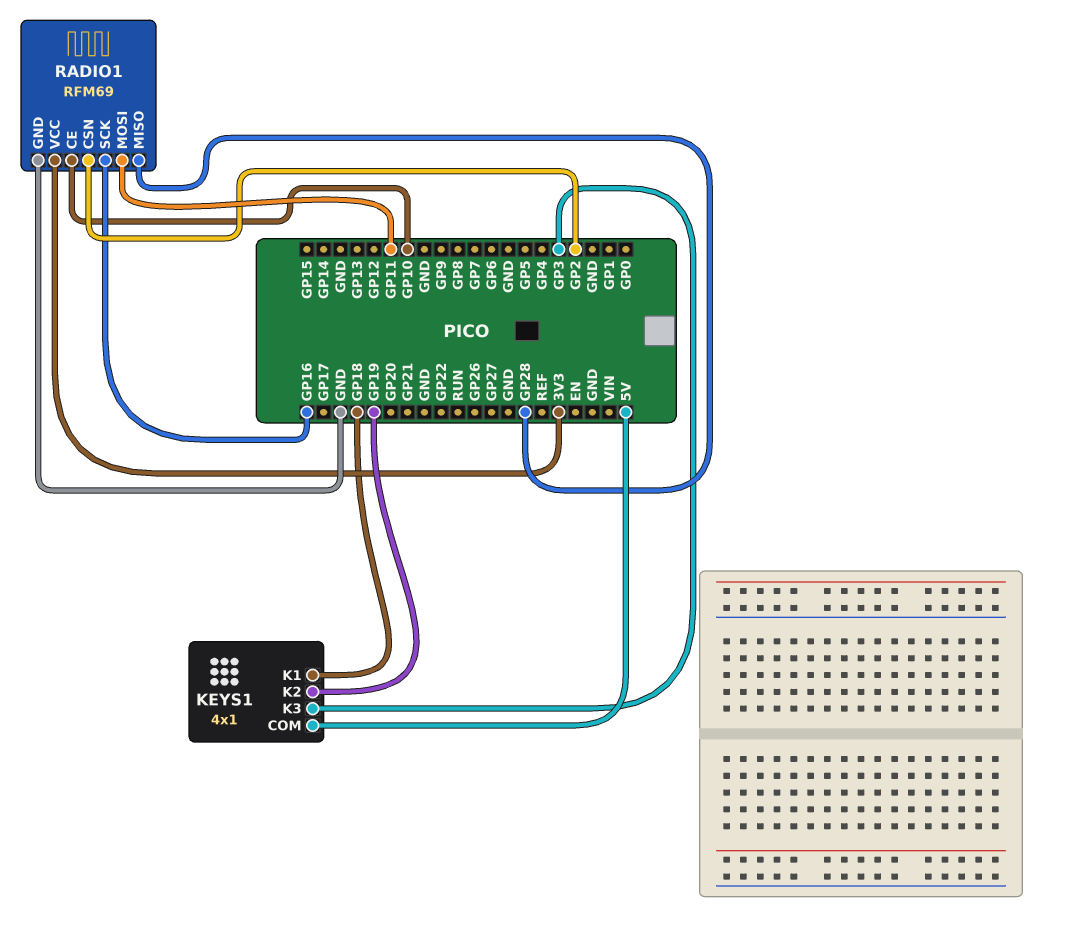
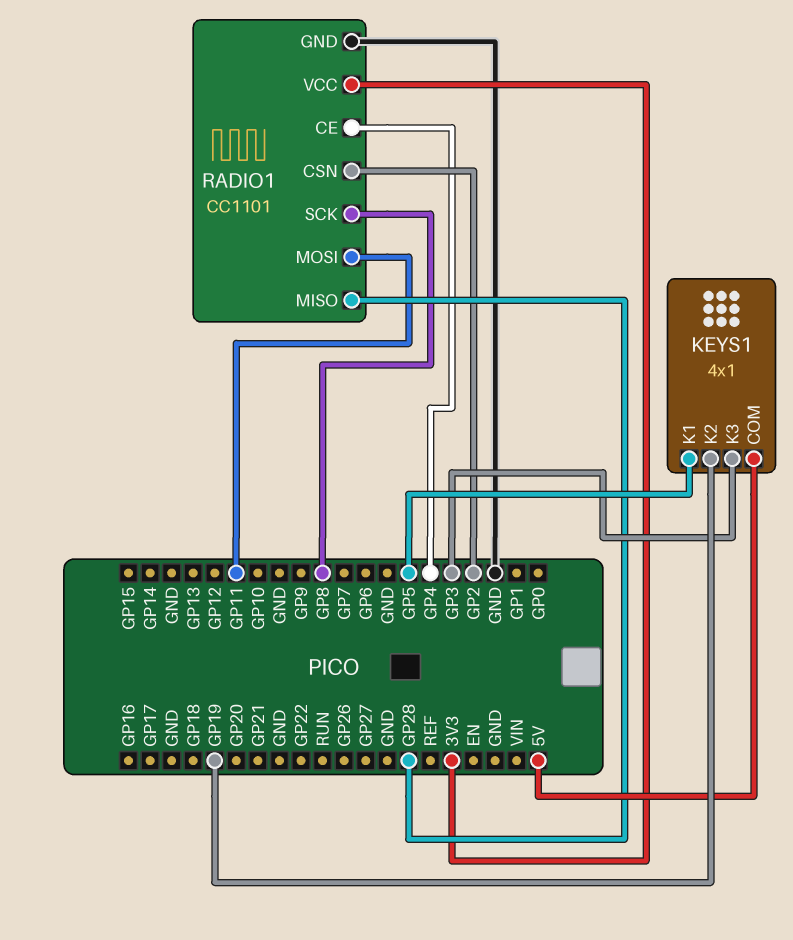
KEYS1 pin K1: GP18 -> GP5
RADIO1: RFM69 -> CC1101
RADIO1 pin CE: GP10 -> GP4
RADIO1 pin SCK: GP16 -> GP8

